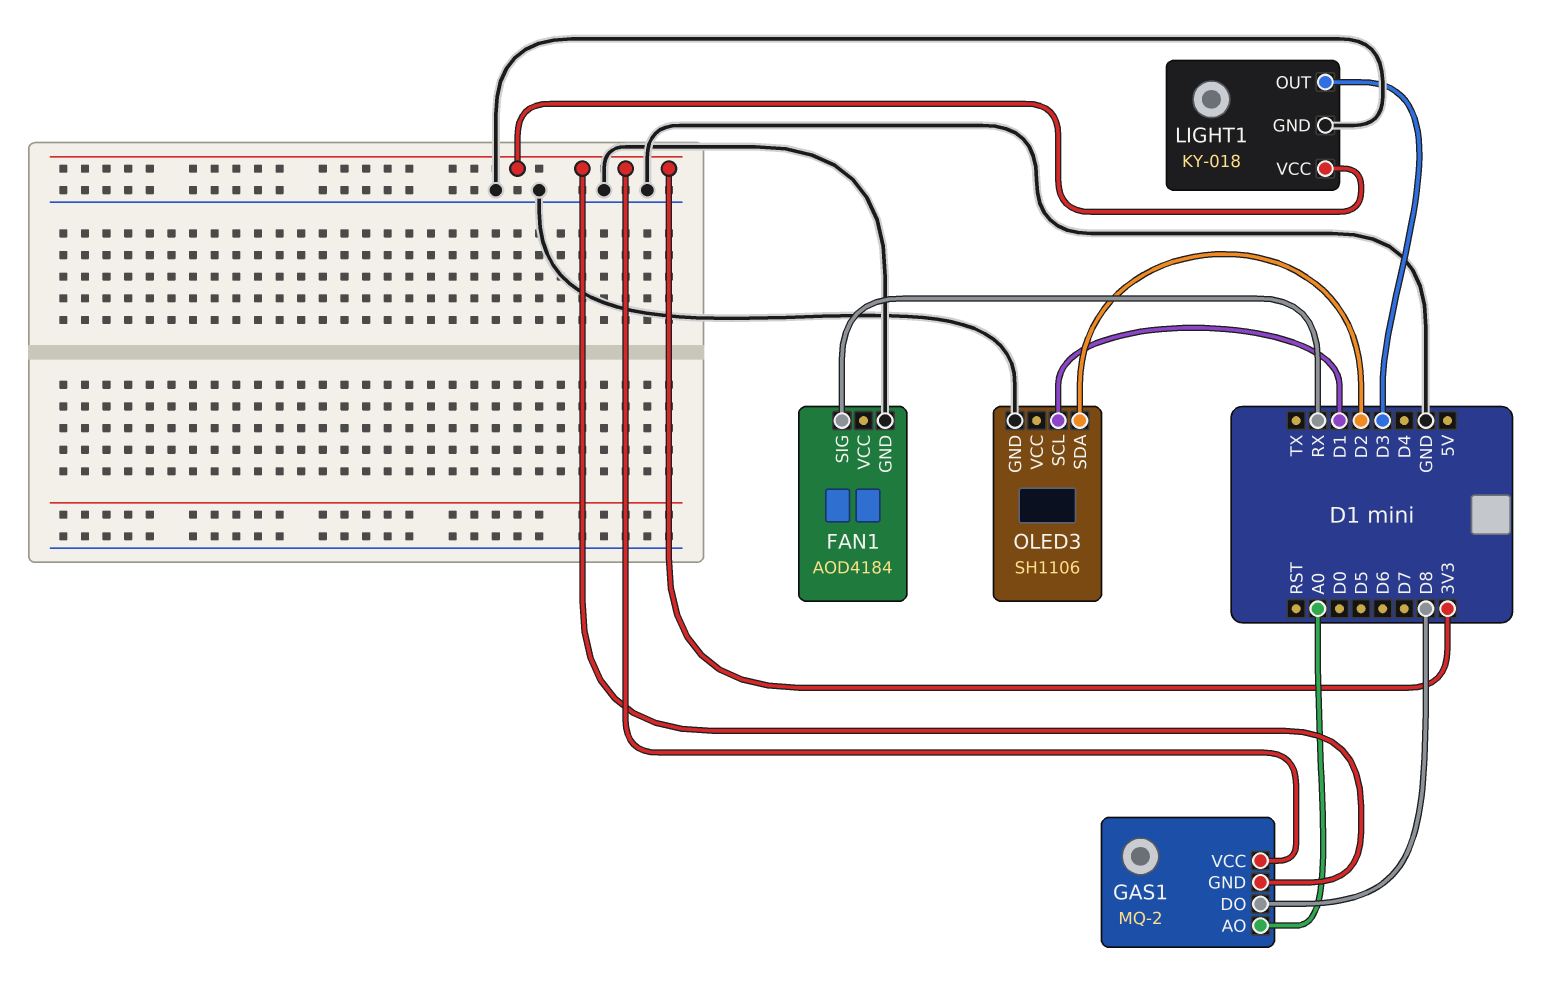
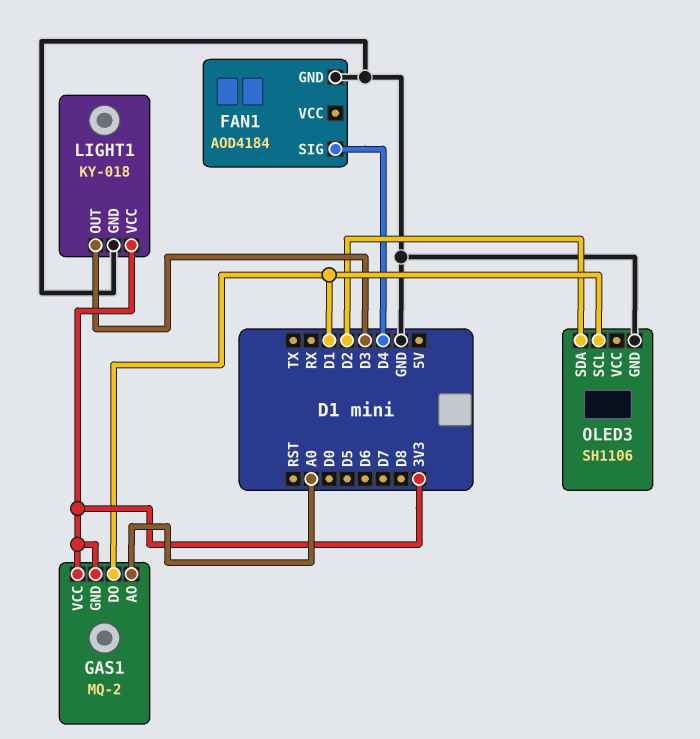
FAN1 pin SIG: RX -> D4
GAS1 pin DO: D8 -> D1

